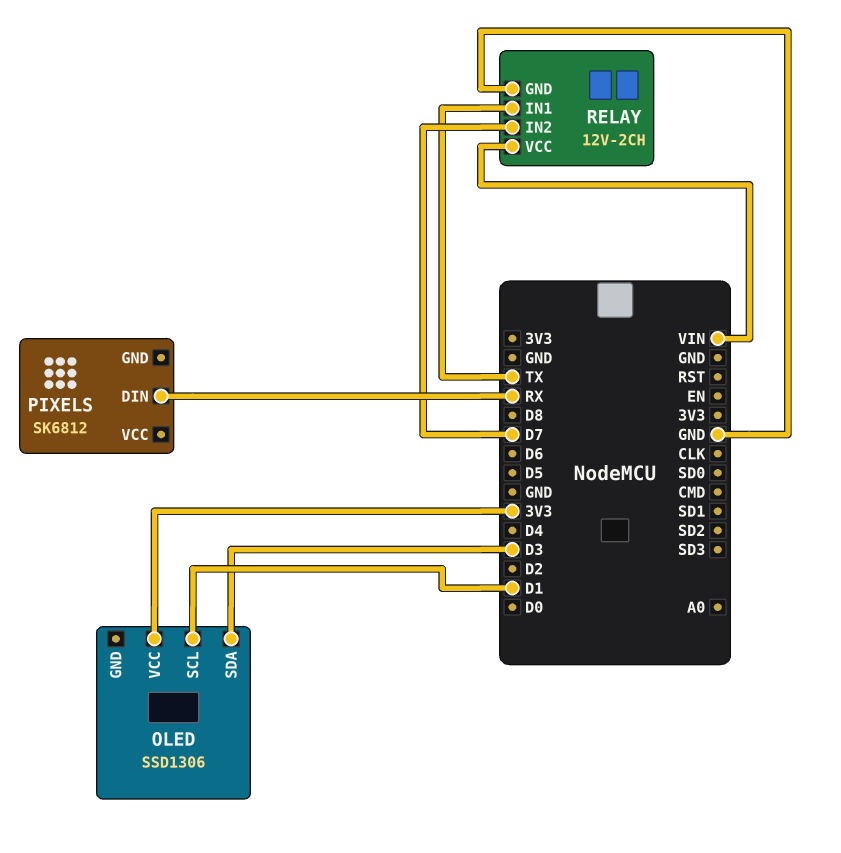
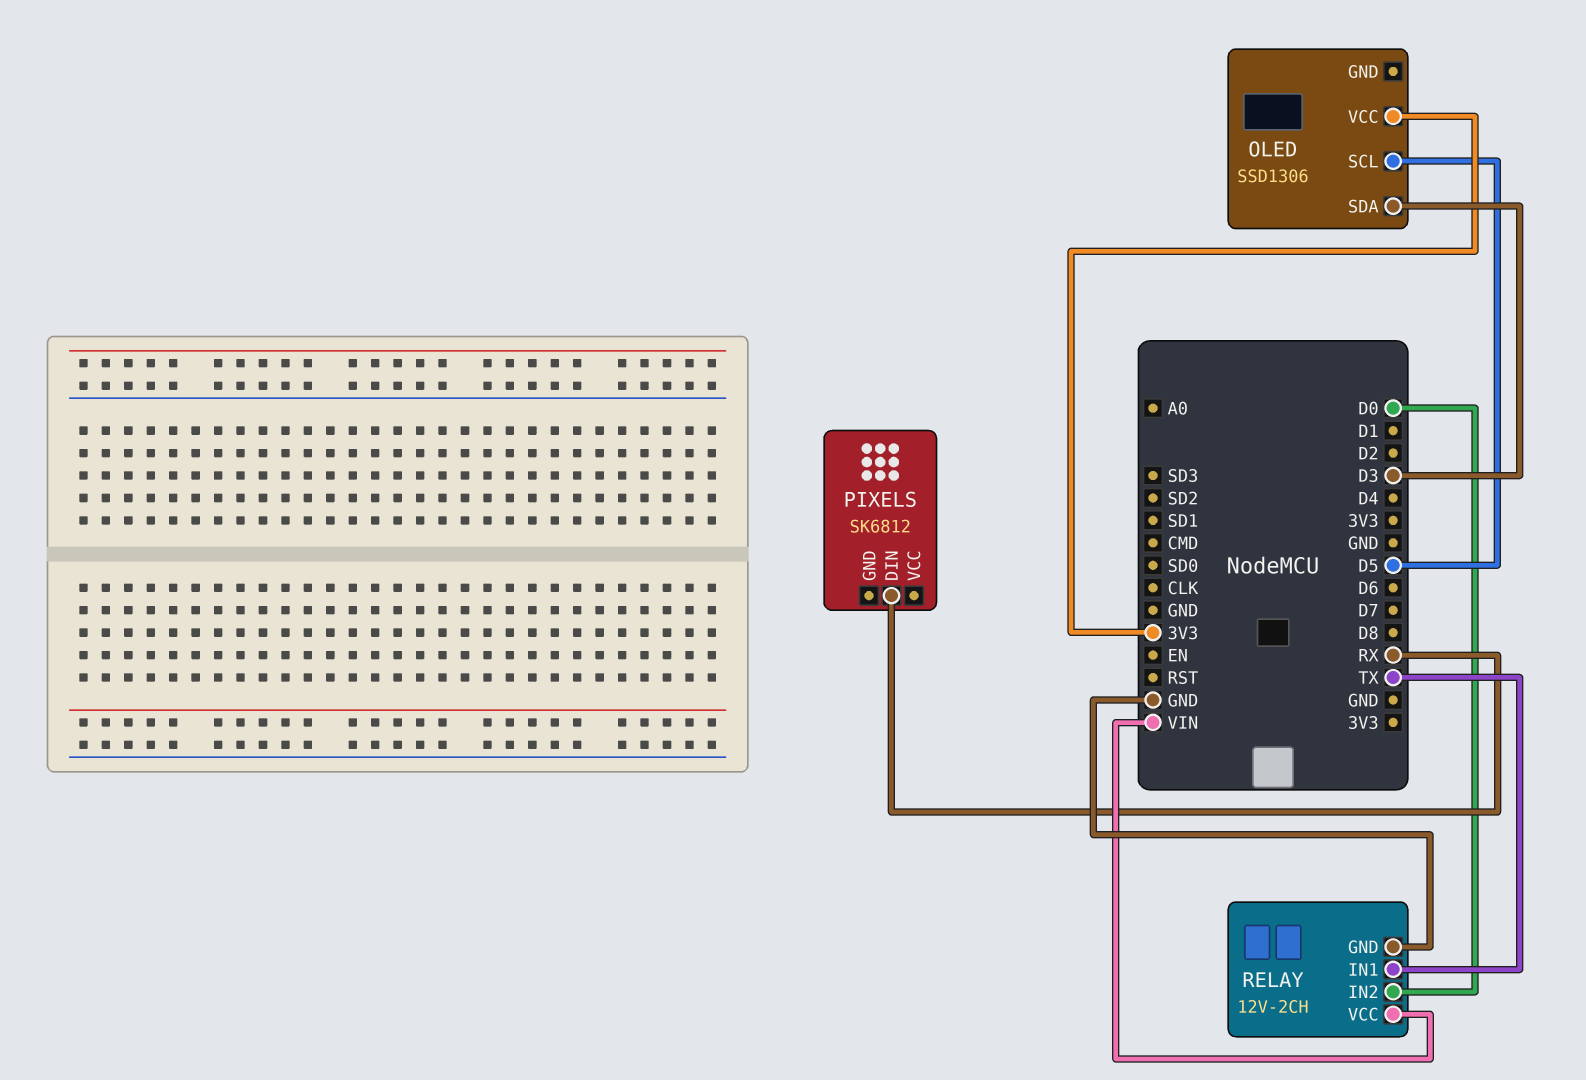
OLED pin SCL: D1 -> D5
RELAY pin IN2: D7 -> D0

